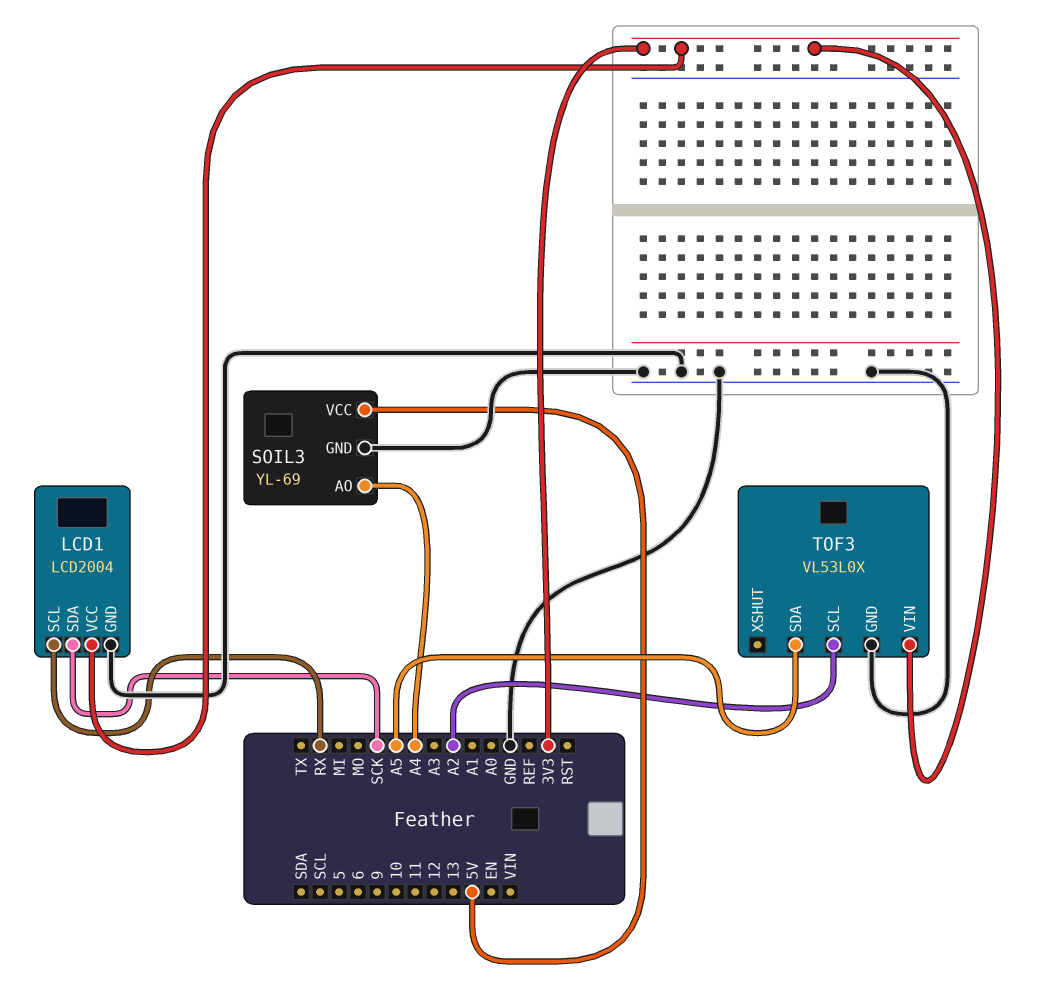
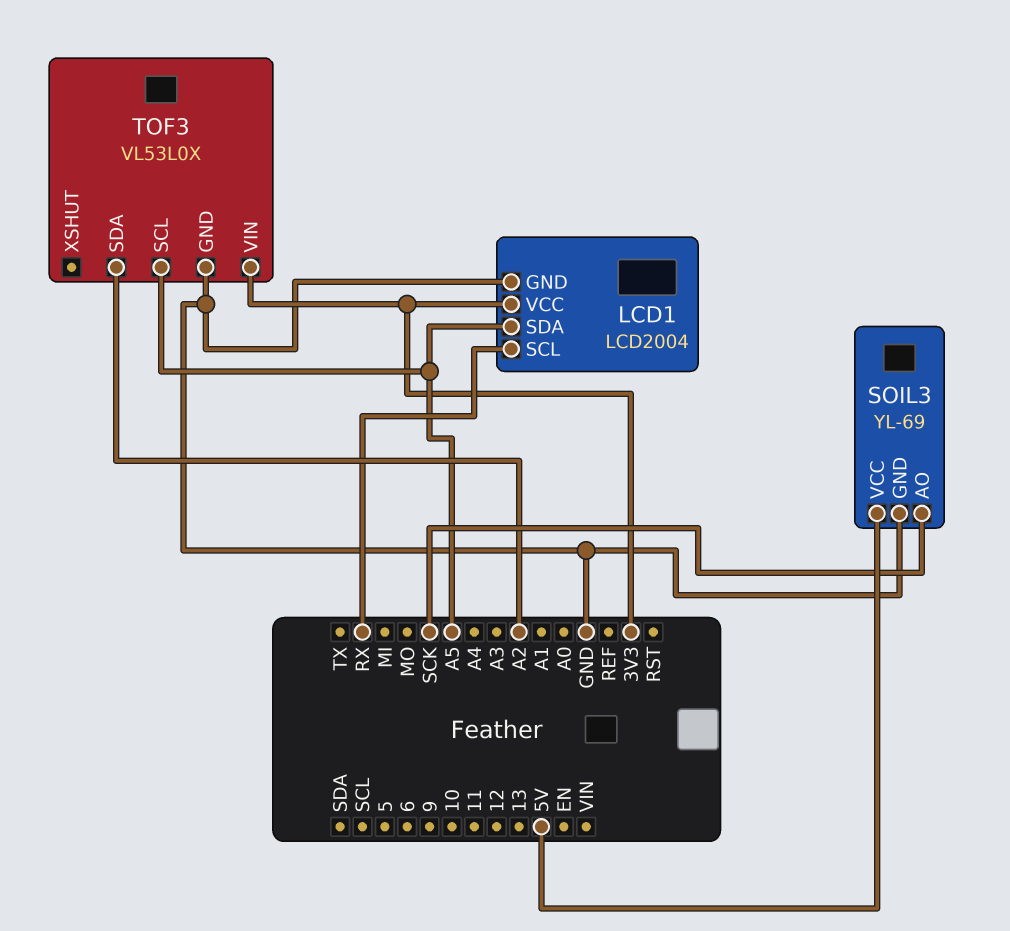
LCD1 pin SDA: SCK -> A5
SOIL3 pin AO: A4 -> SCK
TOF3 pin SCL: A2 -> A5
TOF3 pin SDA: A5 -> A2

